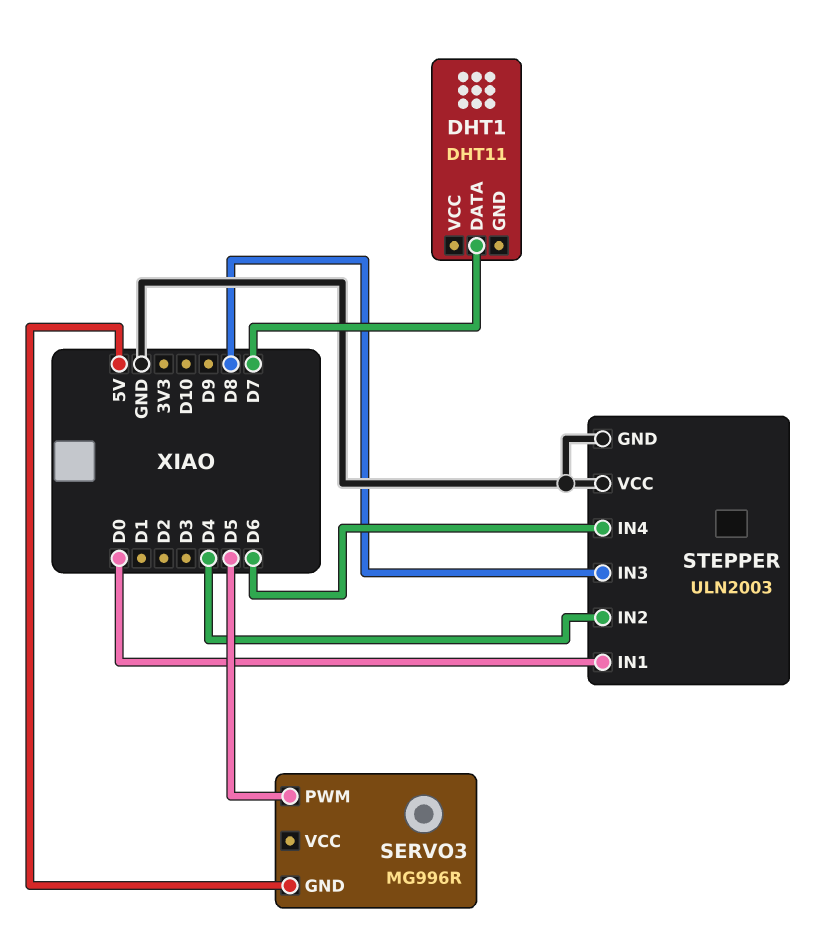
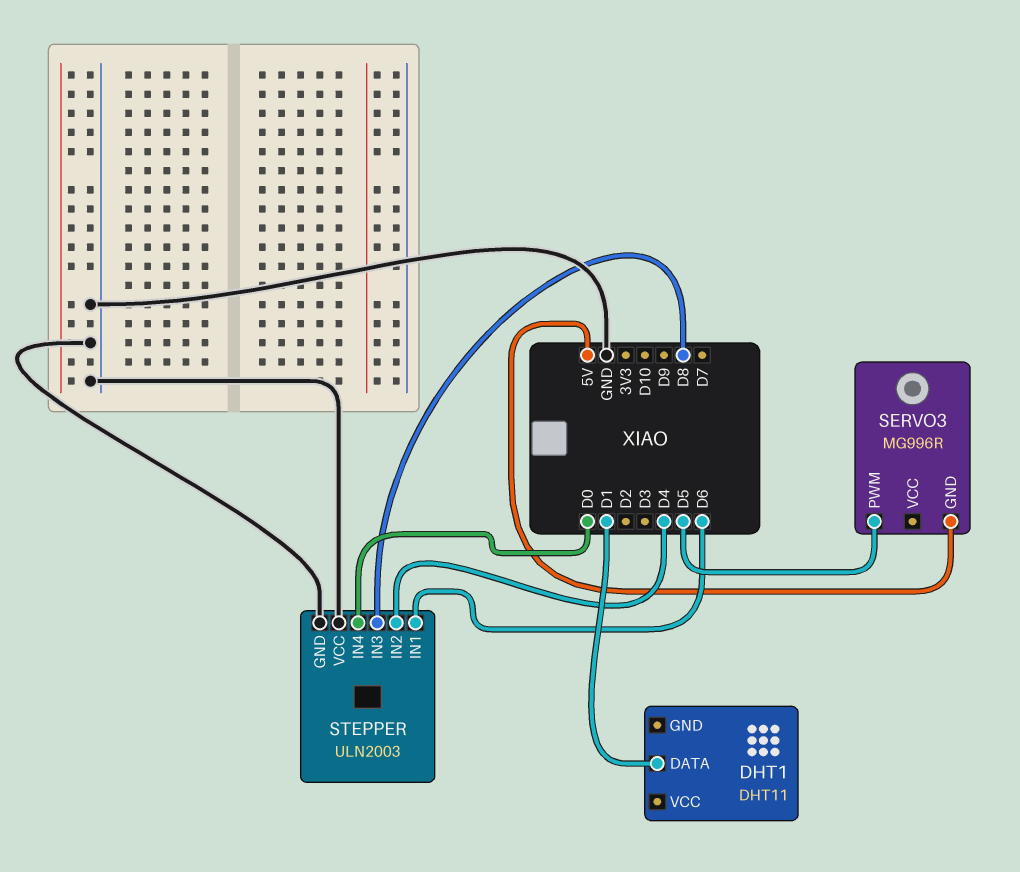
DHT1 pin DATA: D7 -> D1
STEPPER pin IN1: D0 -> D6
STEPPER pin IN4: D6 -> D0

